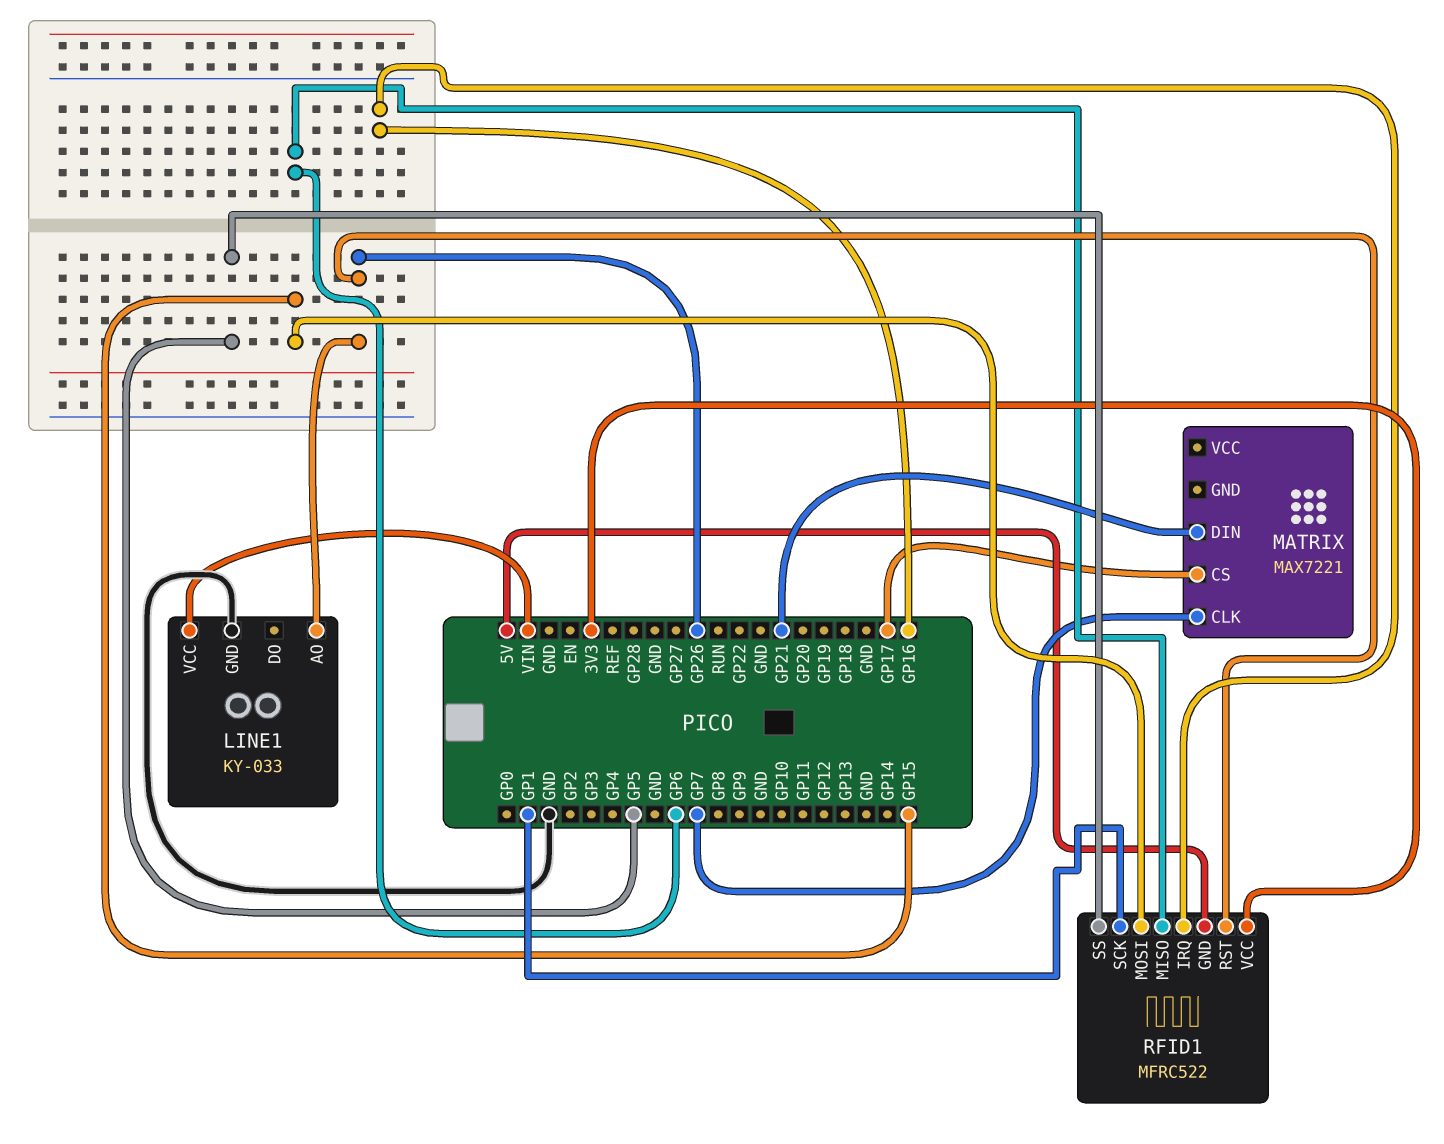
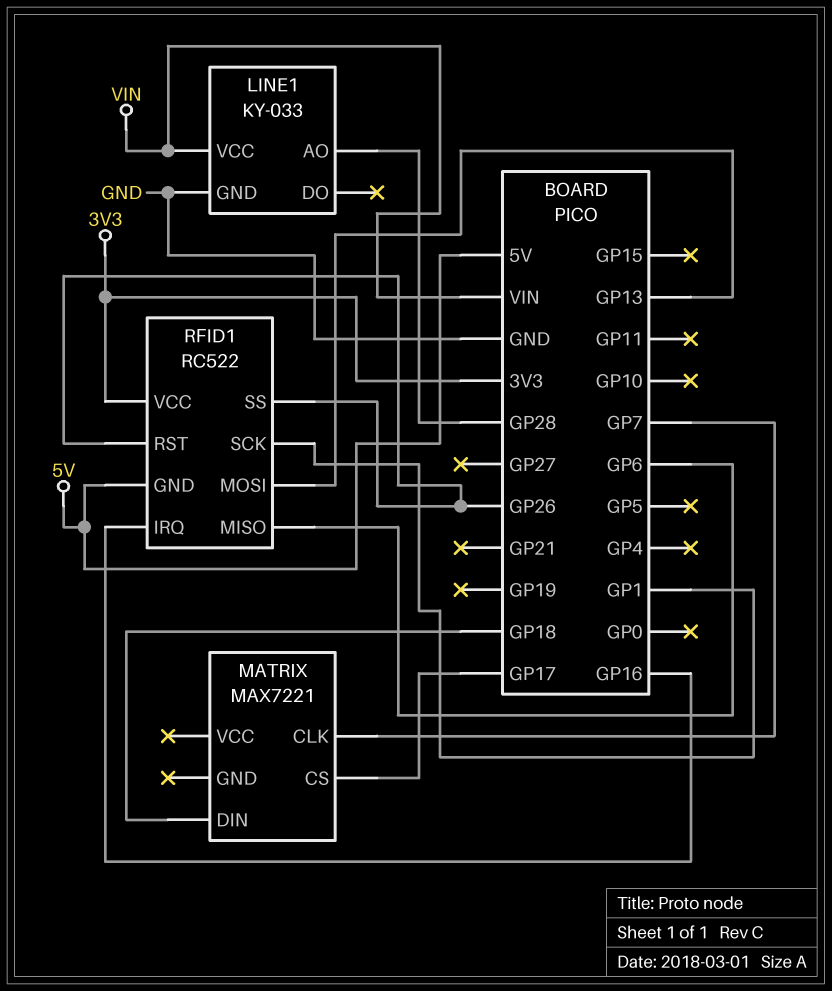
LINE1 pin AO: GP26 -> GP28
MATRIX pin DIN: GP21 -> GP18
RFID1: MFRC522 -> RC522
RFID1 pin MOSI: GP15 -> GP13
RFID1 pin SS: GP5 -> GP26

